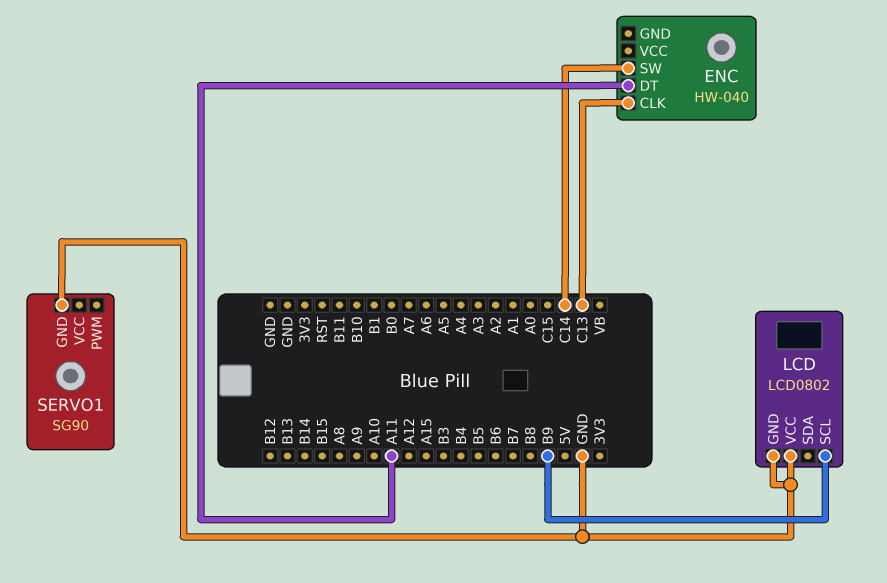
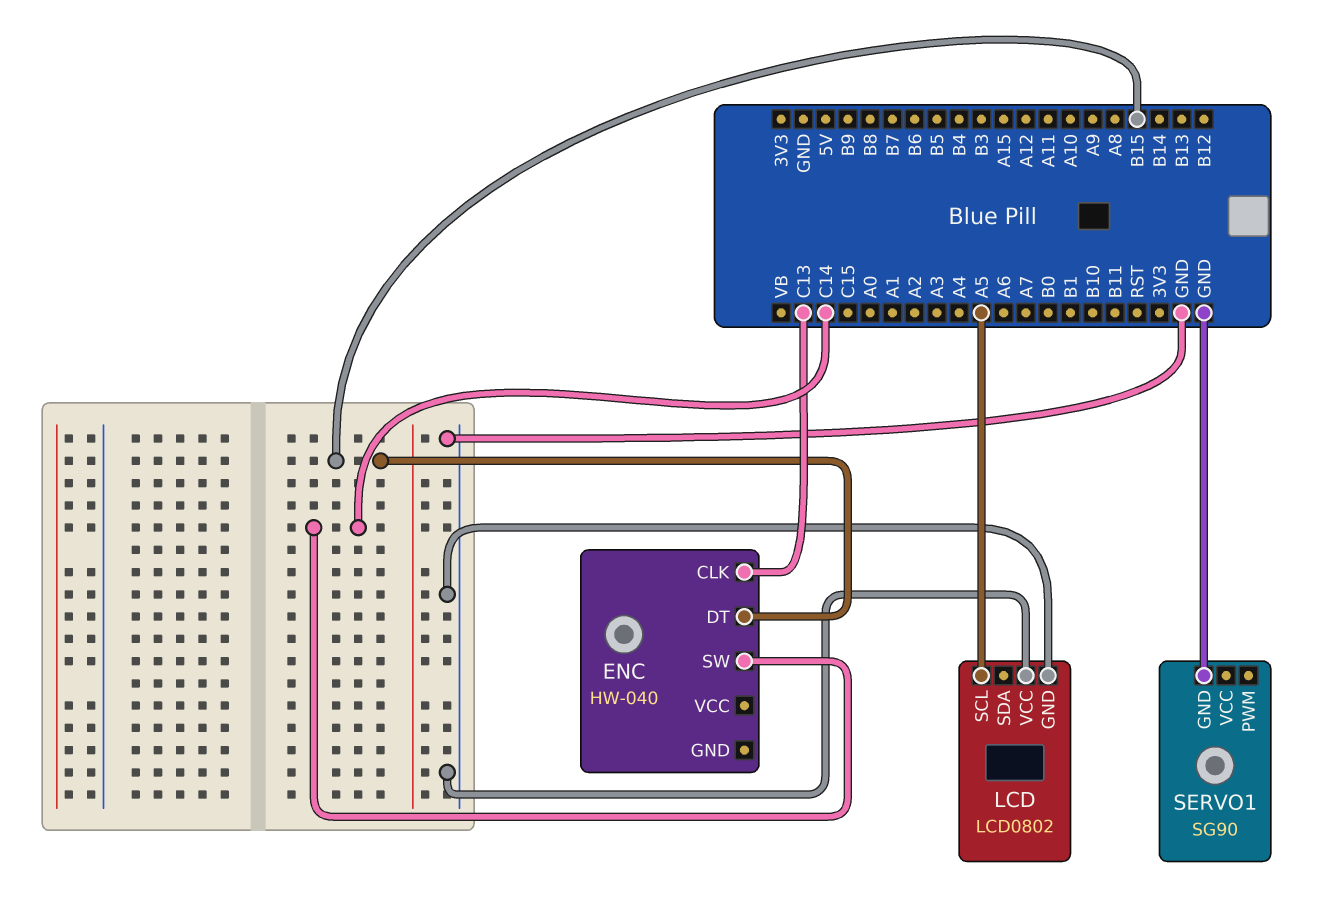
ENC pin DT: A11 -> B15
LCD pin SCL: B9 -> A5

